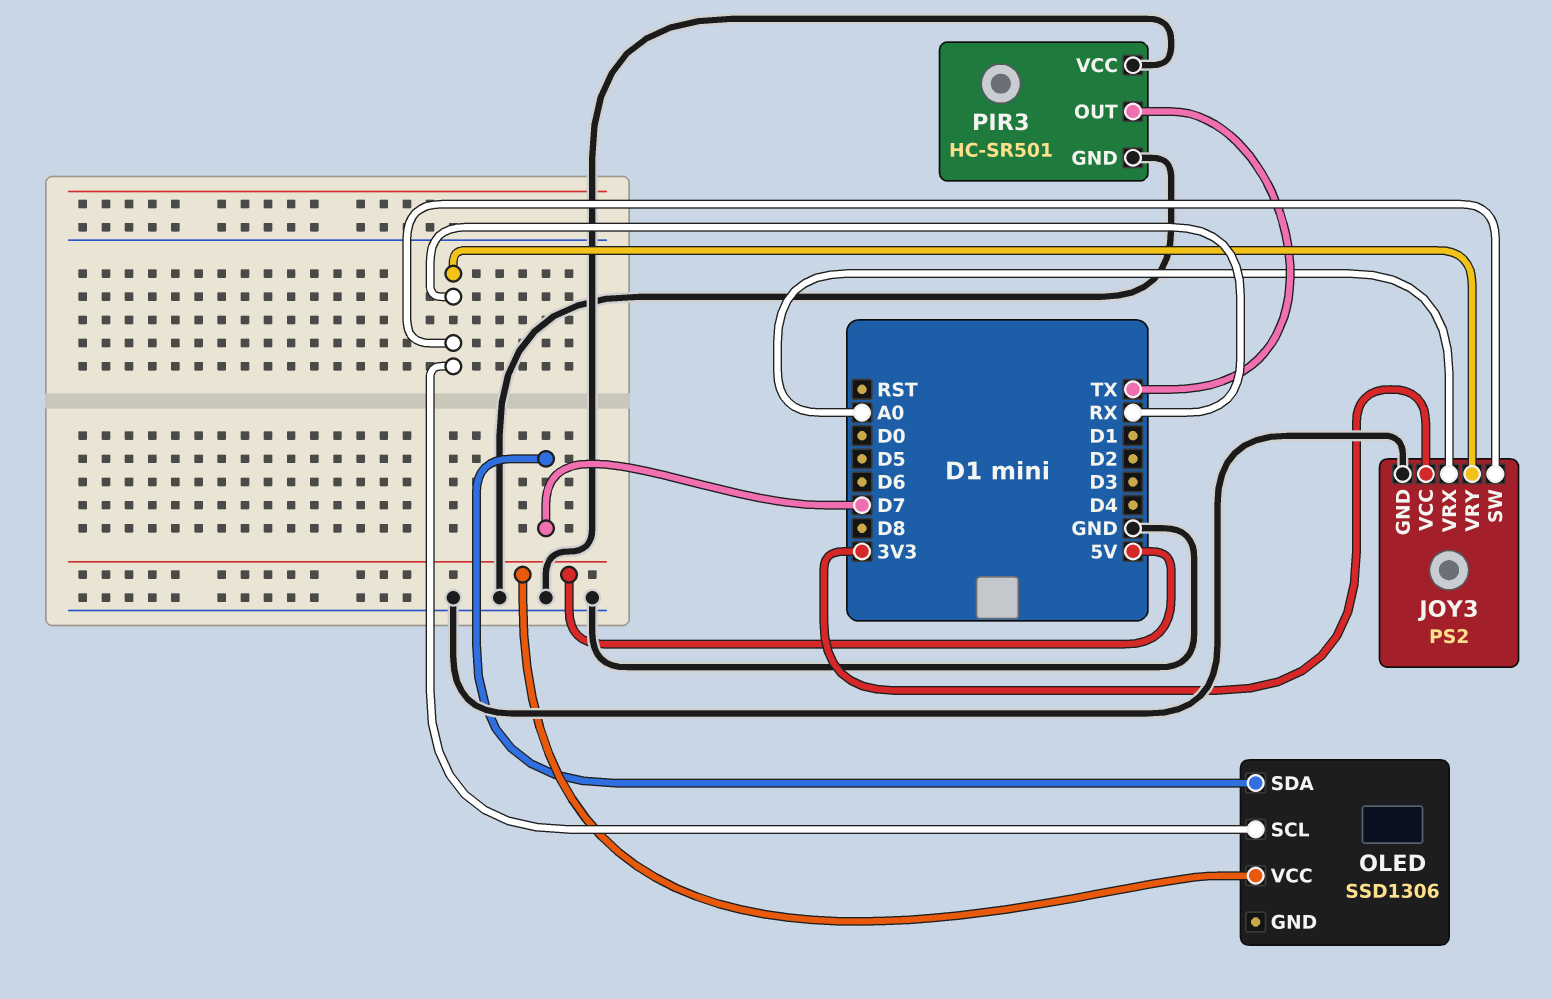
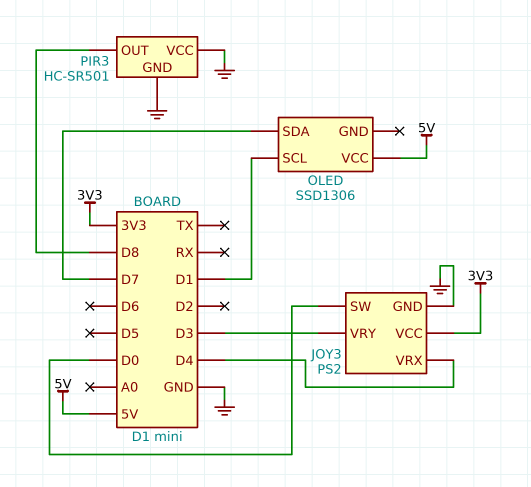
JOY3 pin SW: RX -> D0
JOY3 pin VRX: A0 -> D4
JOY3 pin VRY: RX -> D3
OLED pin SCL: RX -> D1
PIR3 pin OUT: TX -> D8

